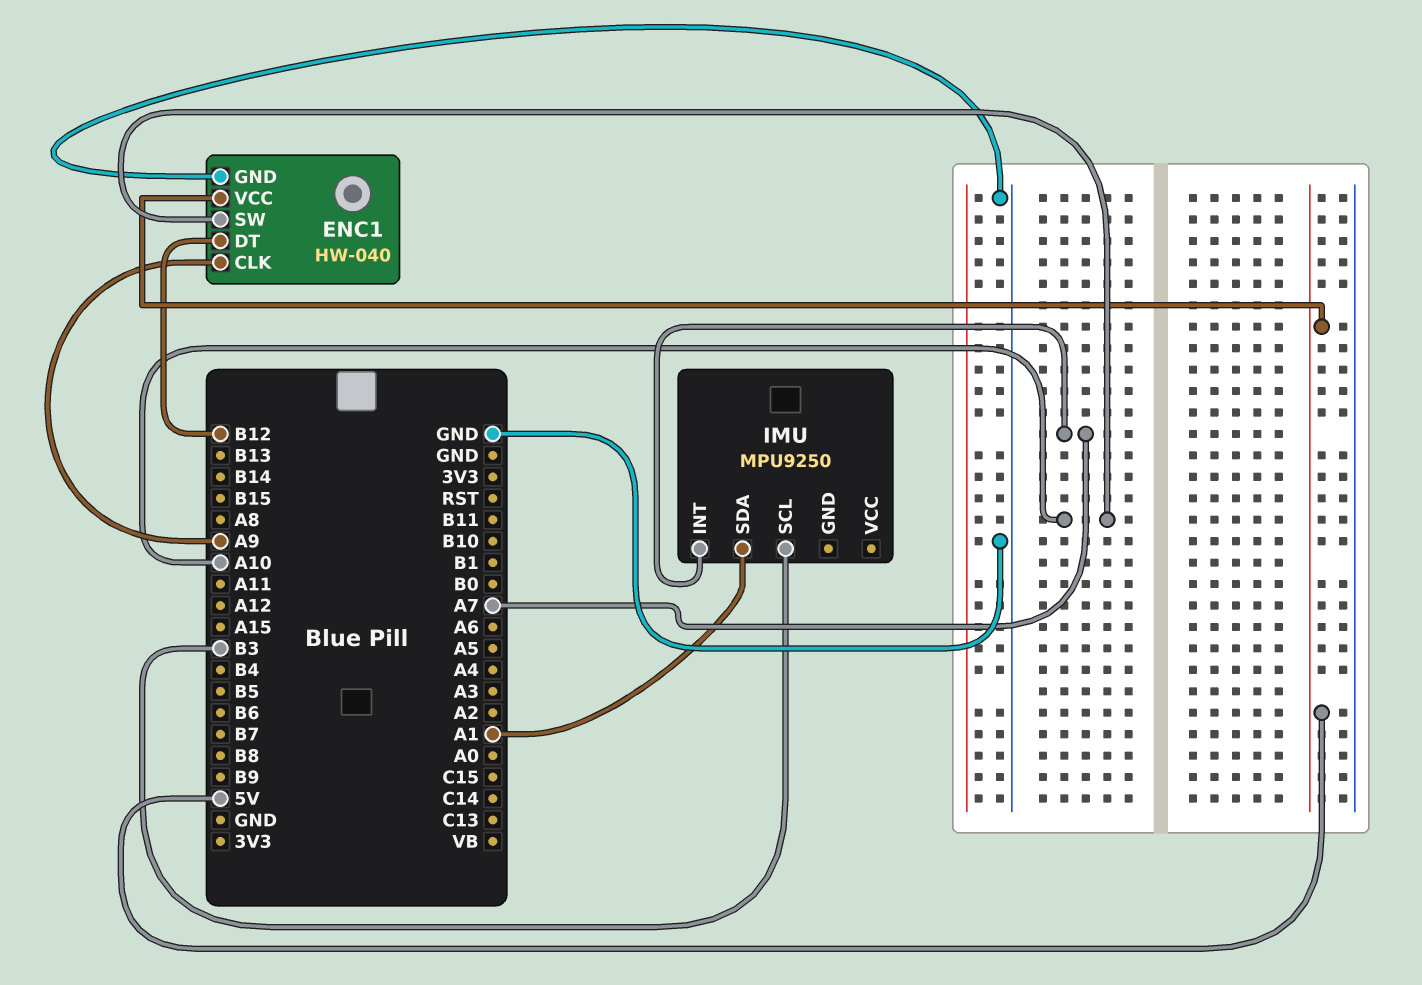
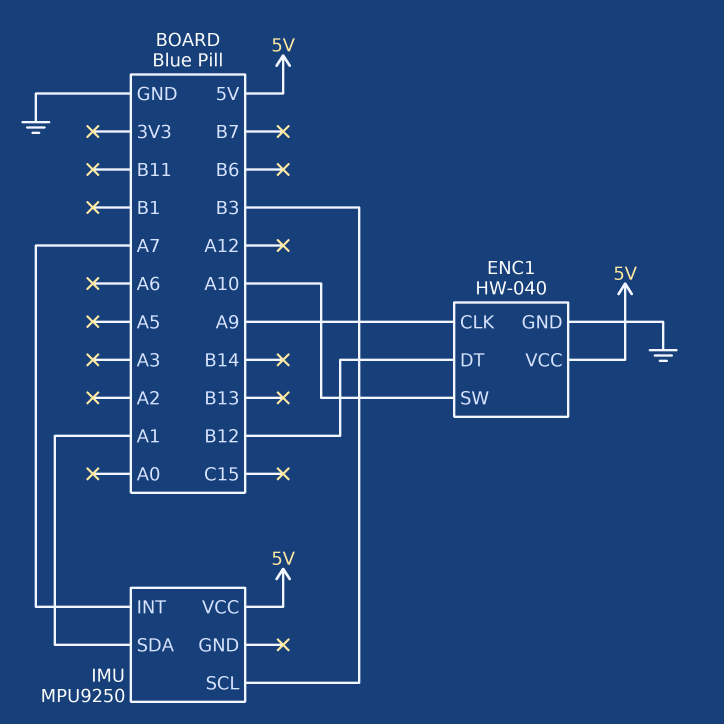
IMU pin VCC: none -> 5V

